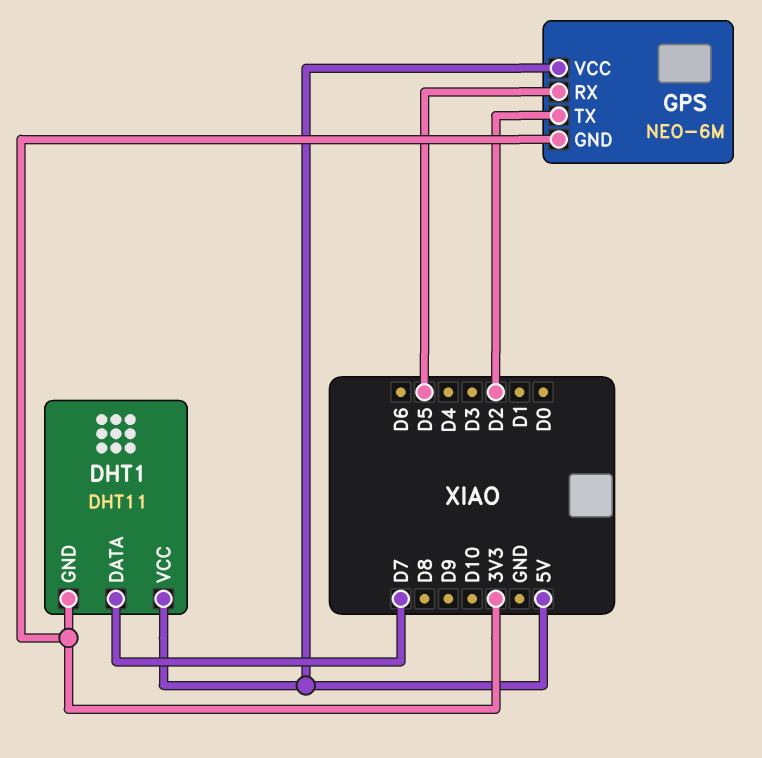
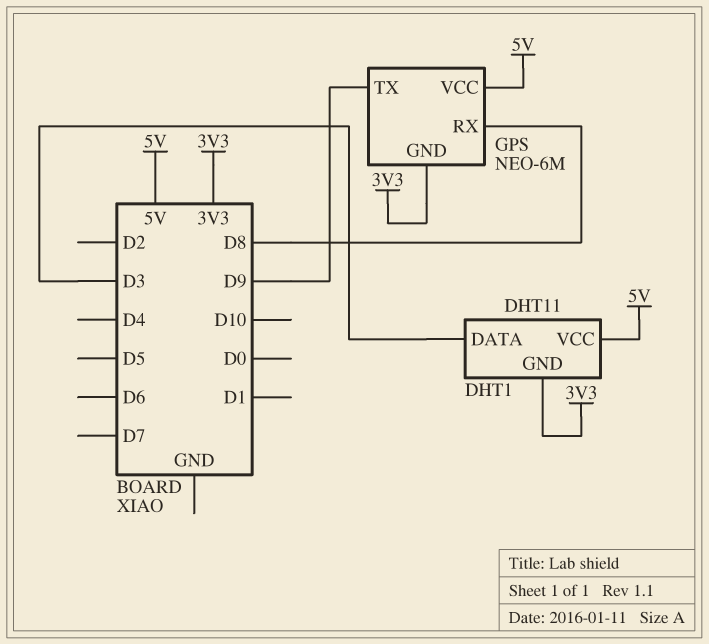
DHT1 pin DATA: D7 -> D3
GPS pin RX: D5 -> D8
GPS pin TX: D2 -> D9

